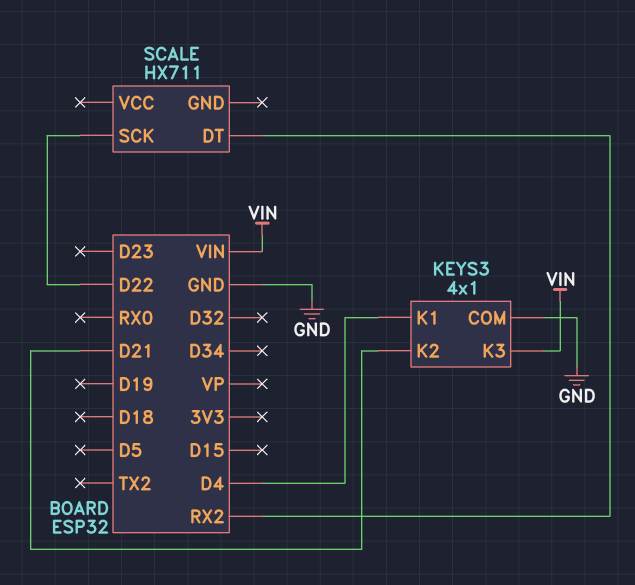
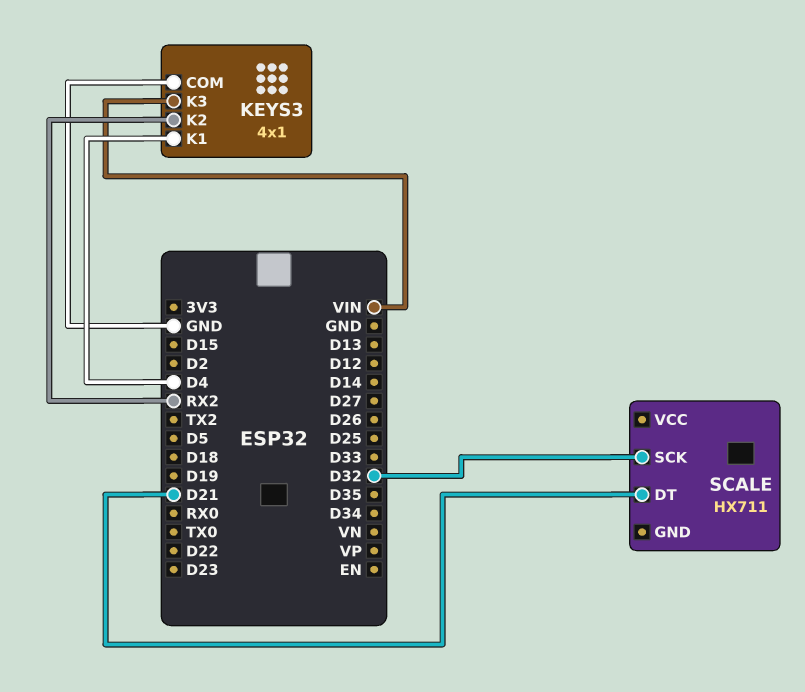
KEYS3 pin K2: D21 -> RX2
SCALE pin DT: RX2 -> D21
SCALE pin SCK: D22 -> D32

